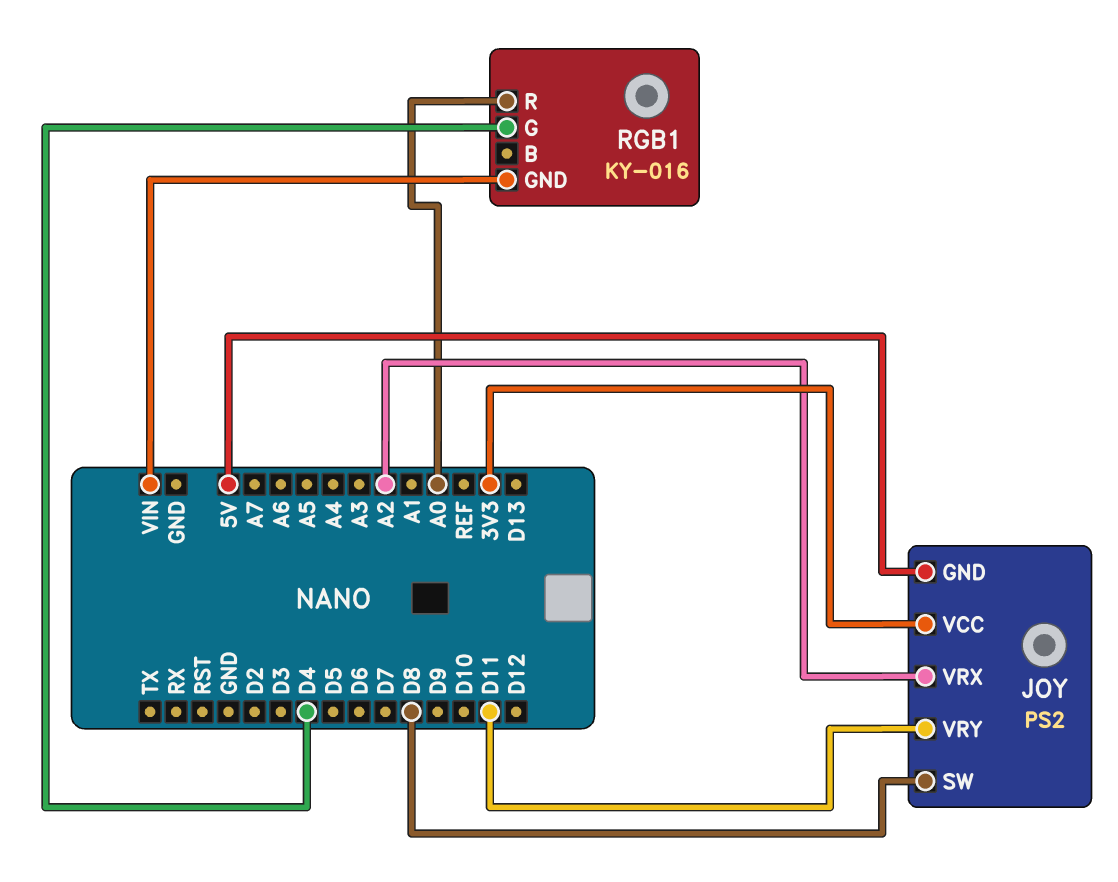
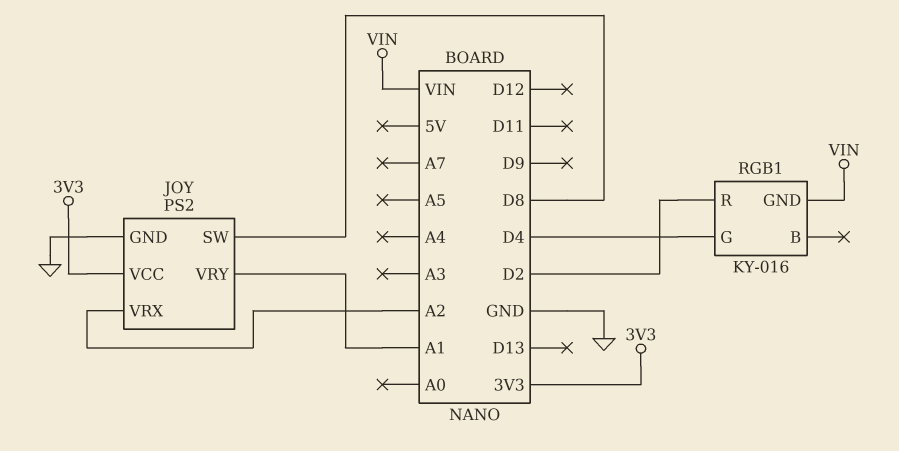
JOY pin GND: 5V -> GND
JOY pin VRY: D11 -> A1
RGB1 pin R: A0 -> D2

